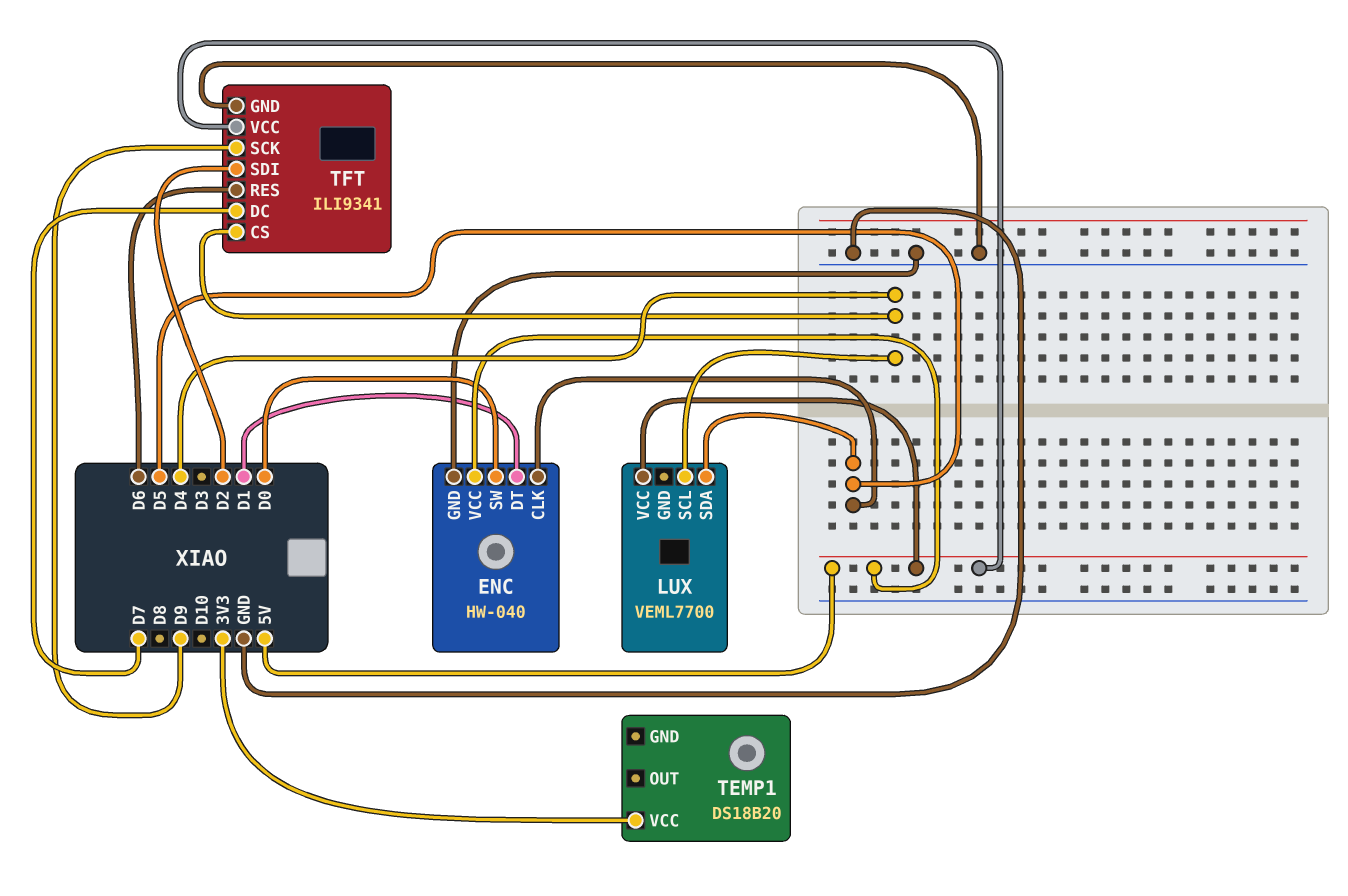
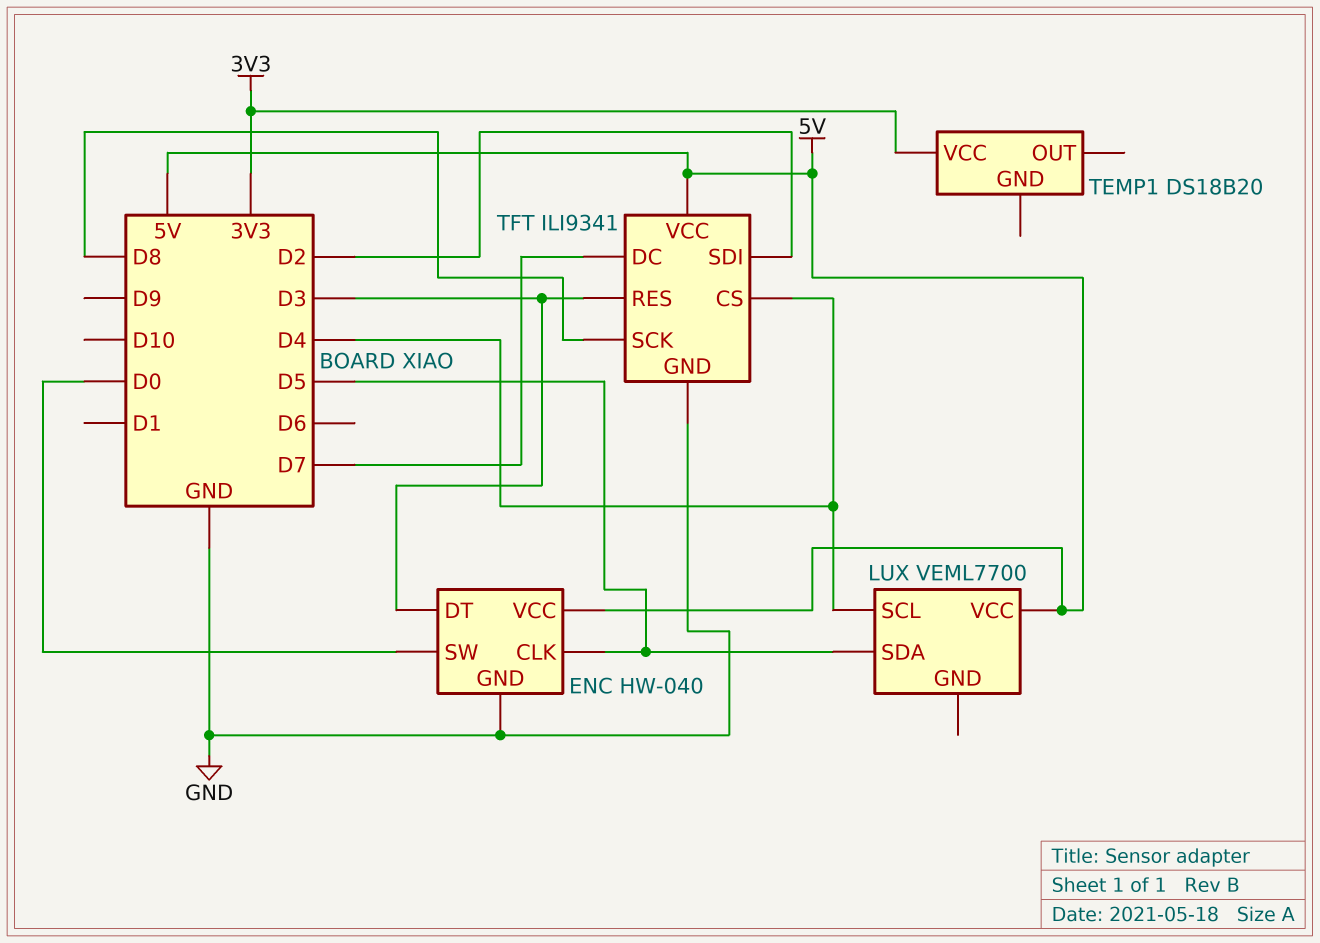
ENC pin DT: D1 -> D3
TFT pin RES: D6 -> D3
TFT pin SCK: D9 -> D8

